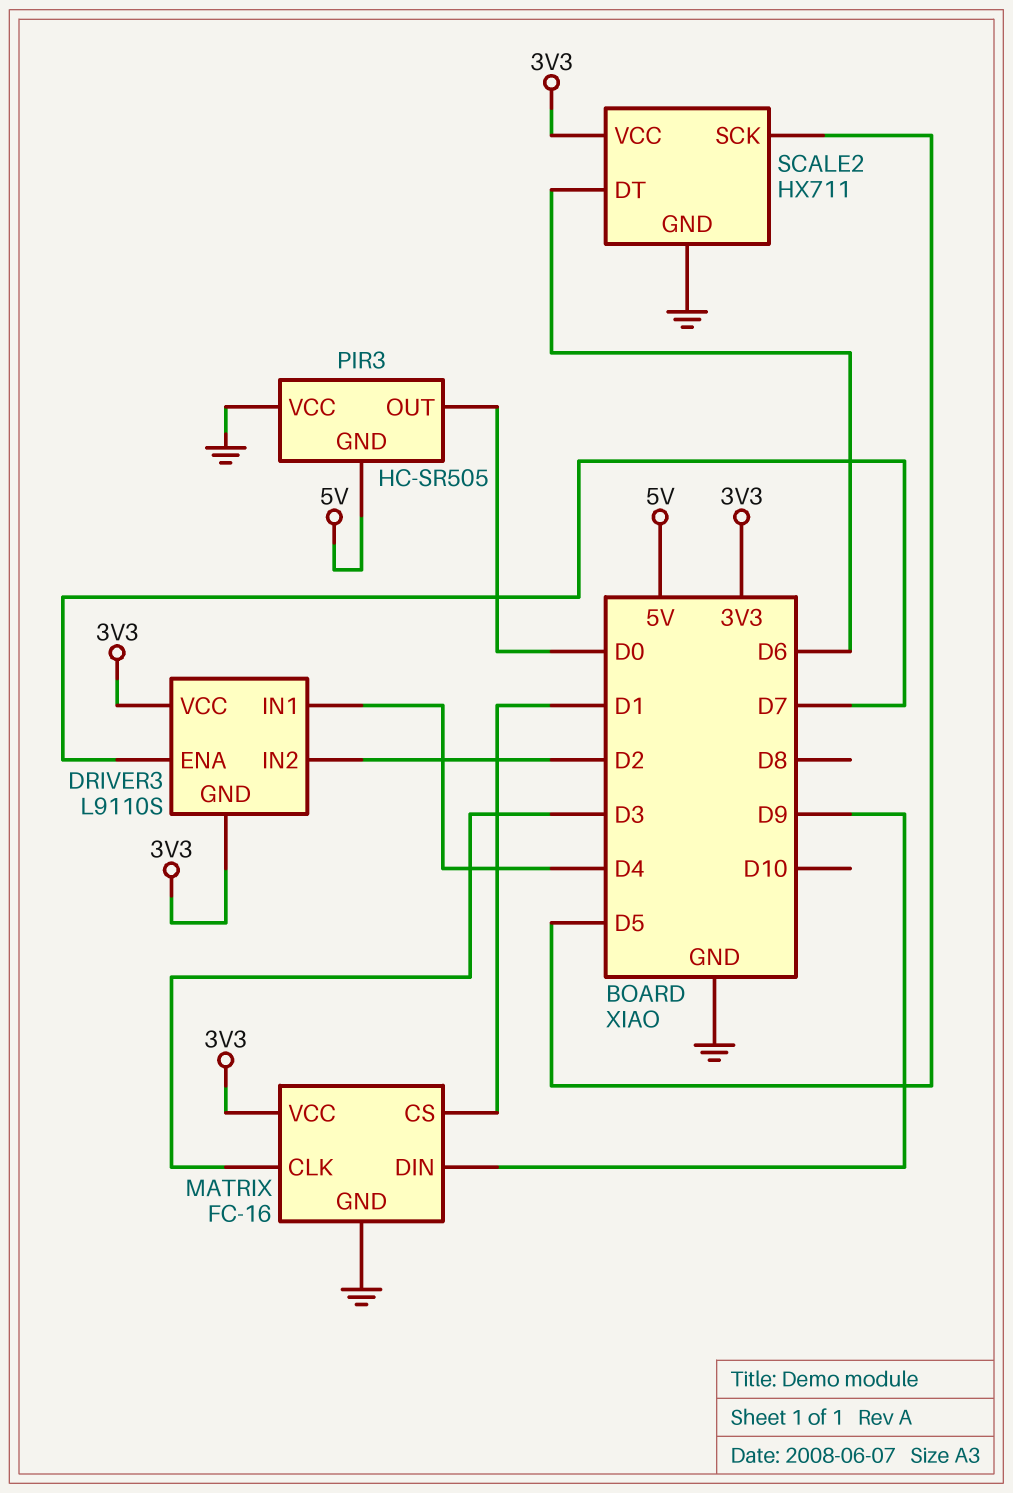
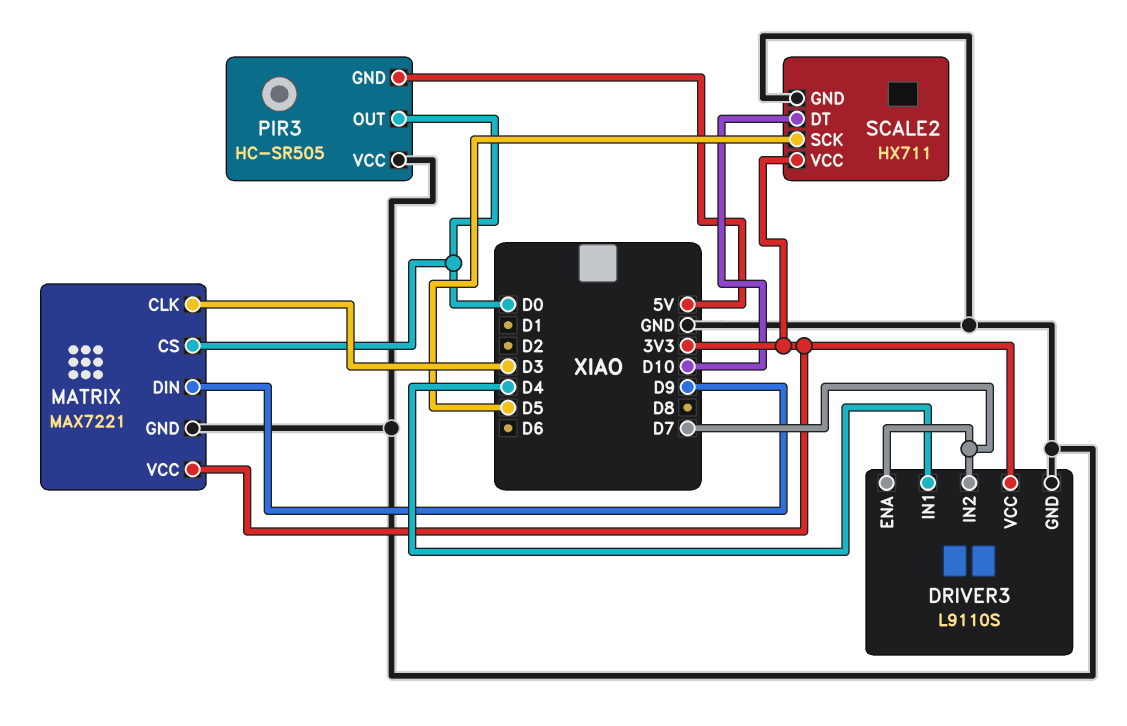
DRIVER3 pin GND: 3V3 -> GND
DRIVER3 pin IN2: D2 -> D7
MATRIX: FC-16 -> MAX7221
MATRIX pin CS: D1 -> D0
SCALE2 pin DT: D6 -> D10

